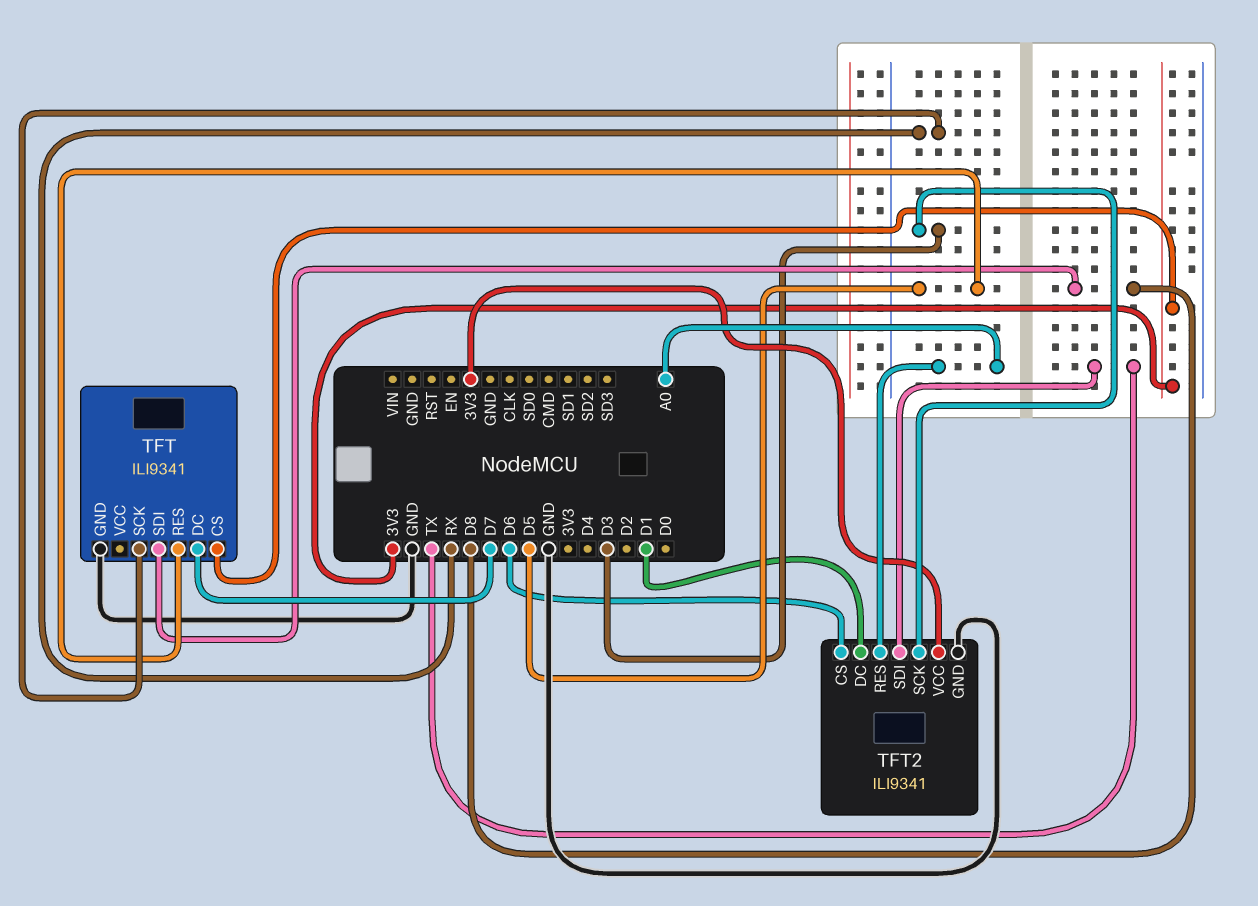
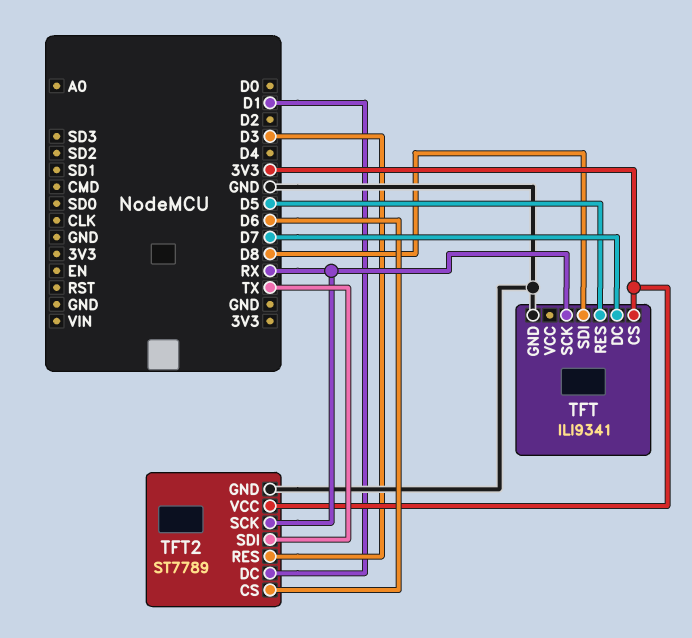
TFT2: ILI9341 -> ST7789
TFT2 pin RES: A0 -> D3
TFT2 pin SCK: D3 -> RX

